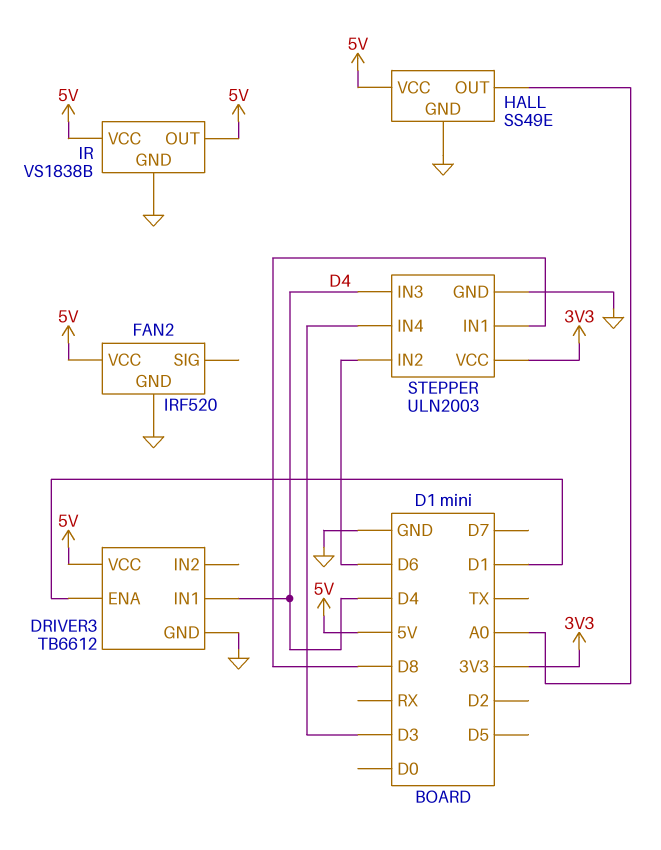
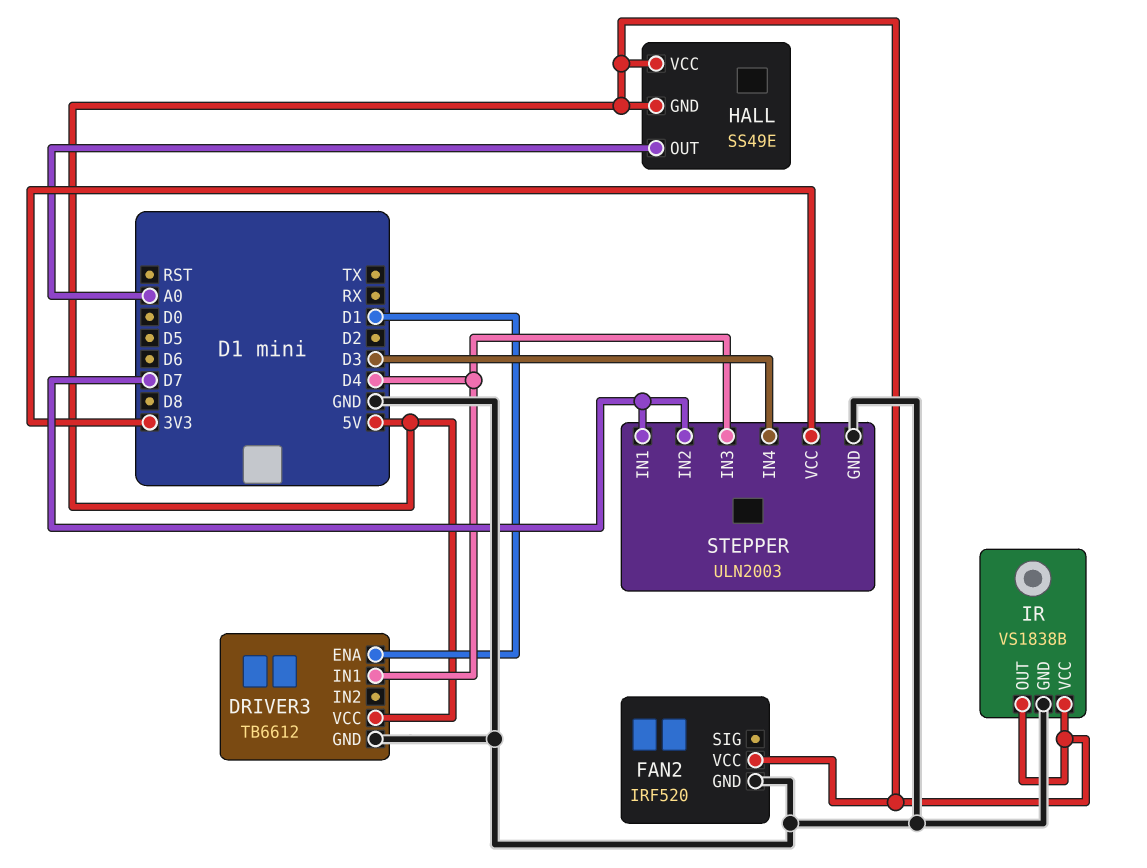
HALL pin GND: GND -> 5V
STEPPER pin IN1: D8 -> D7
STEPPER pin IN2: D6 -> D7

